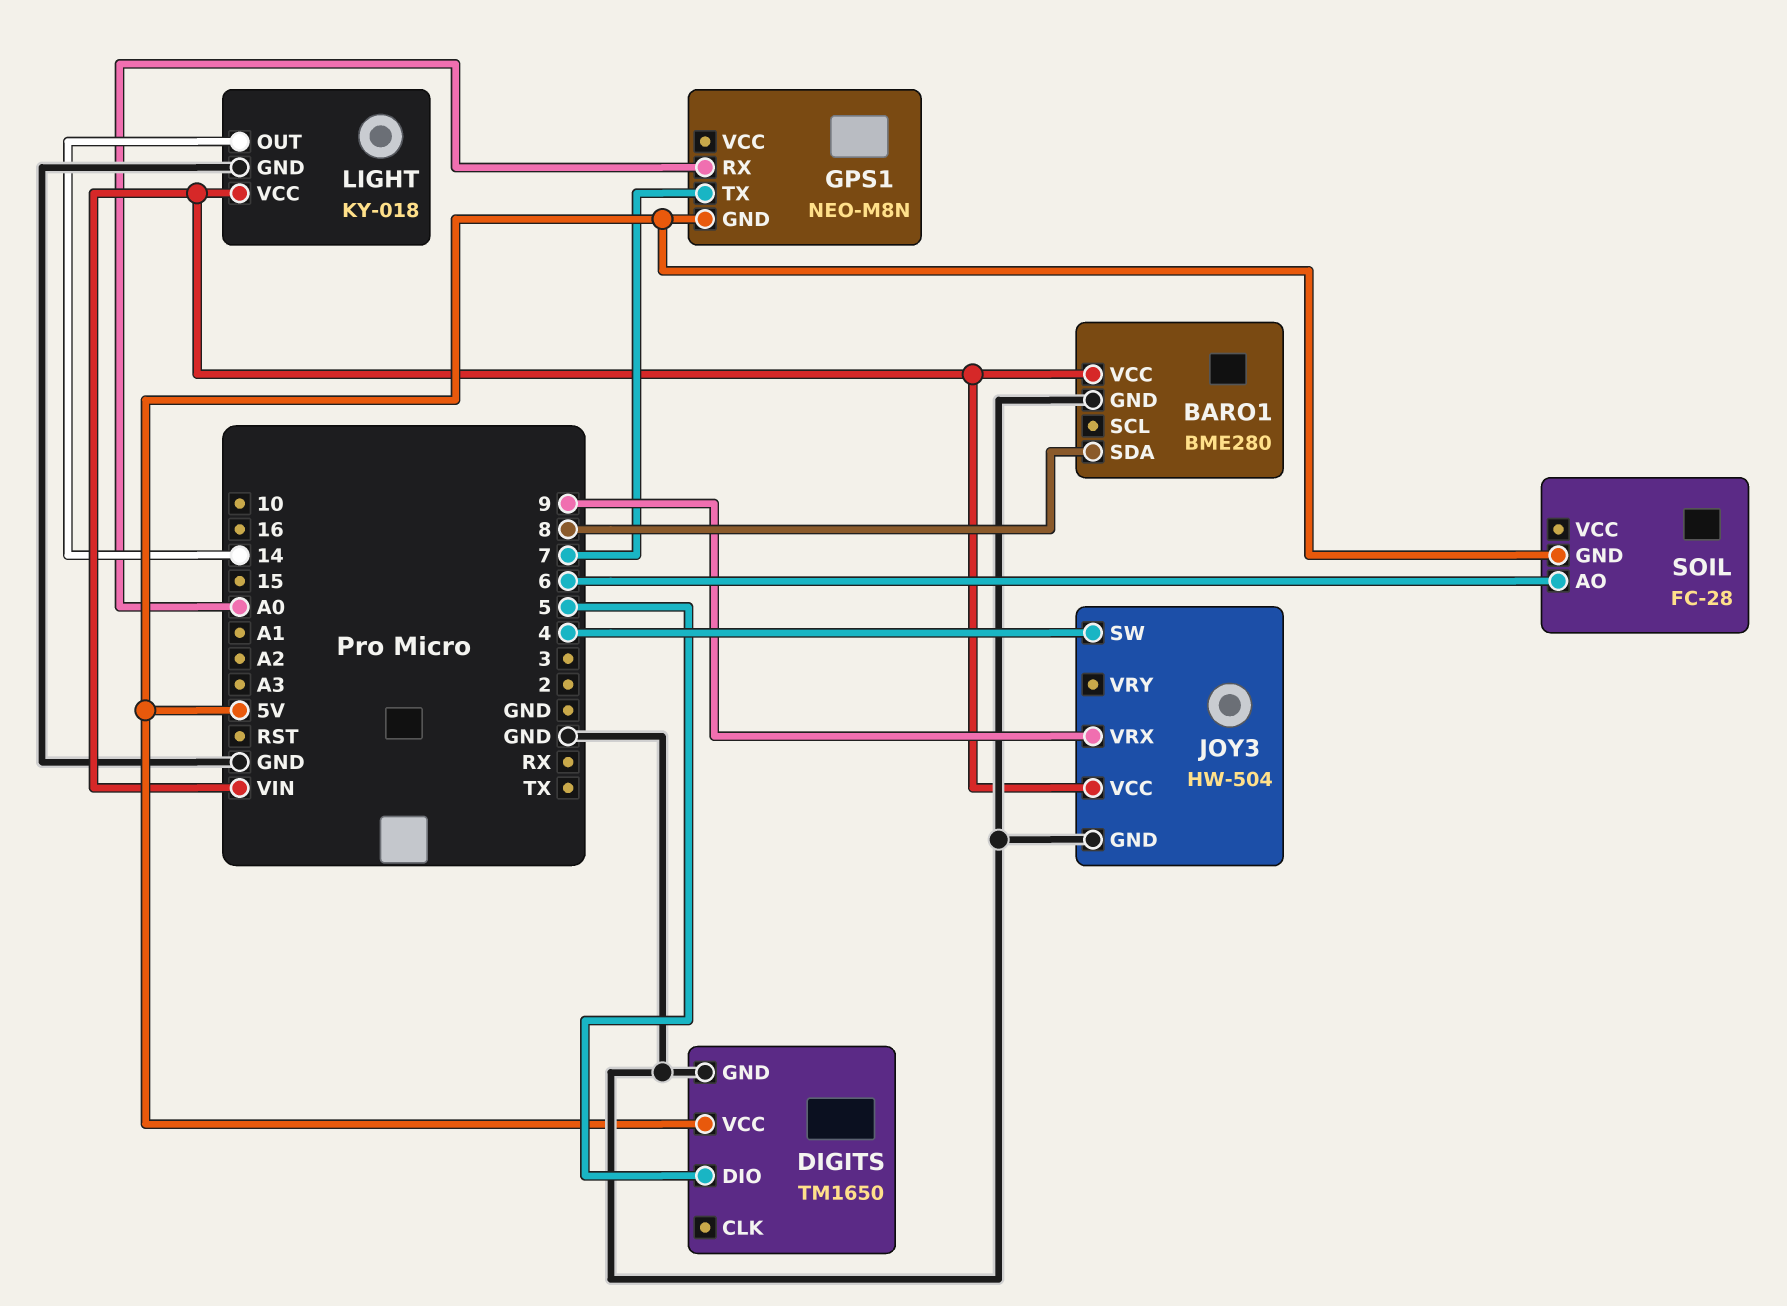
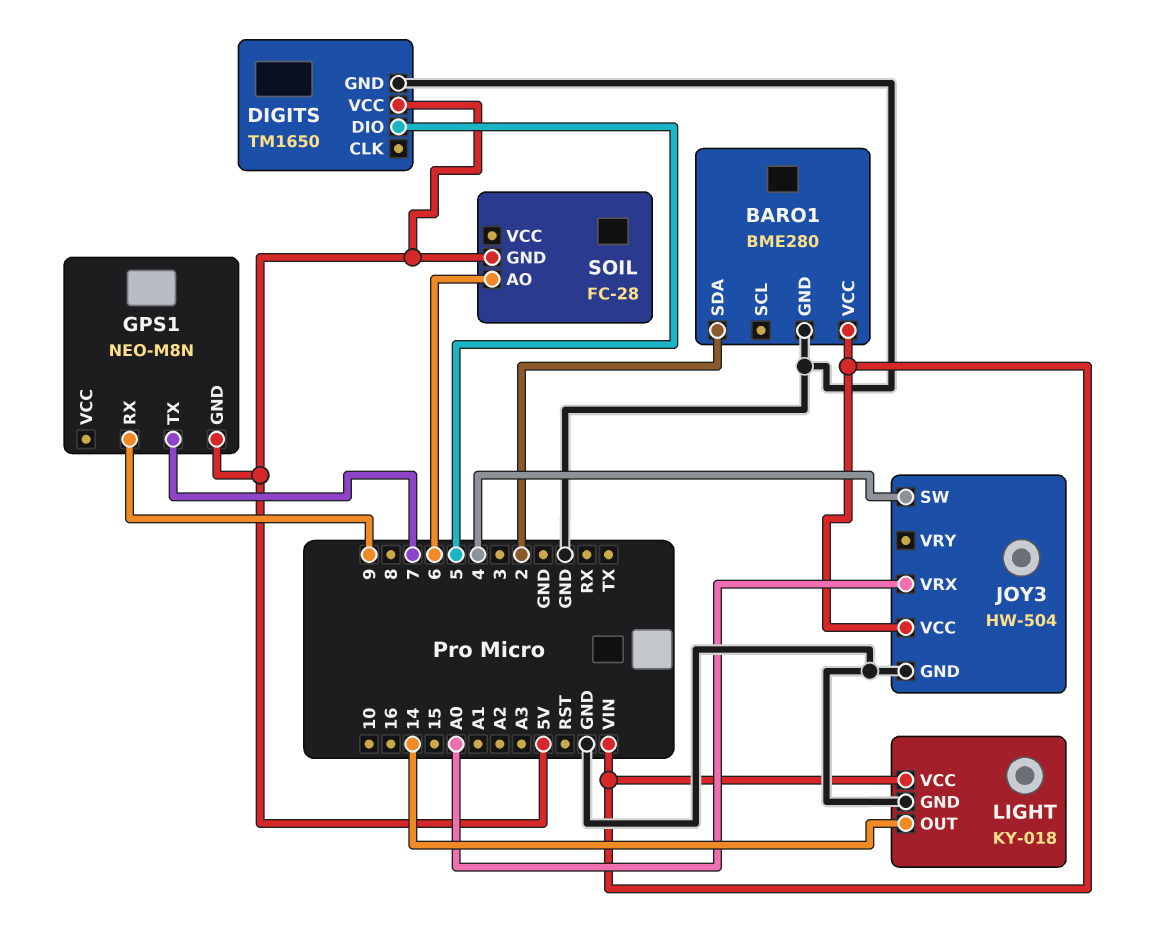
BARO1 pin SDA: 8 -> 2
GPS1 pin RX: A0 -> 9
JOY3 pin VRX: 9 -> A0

